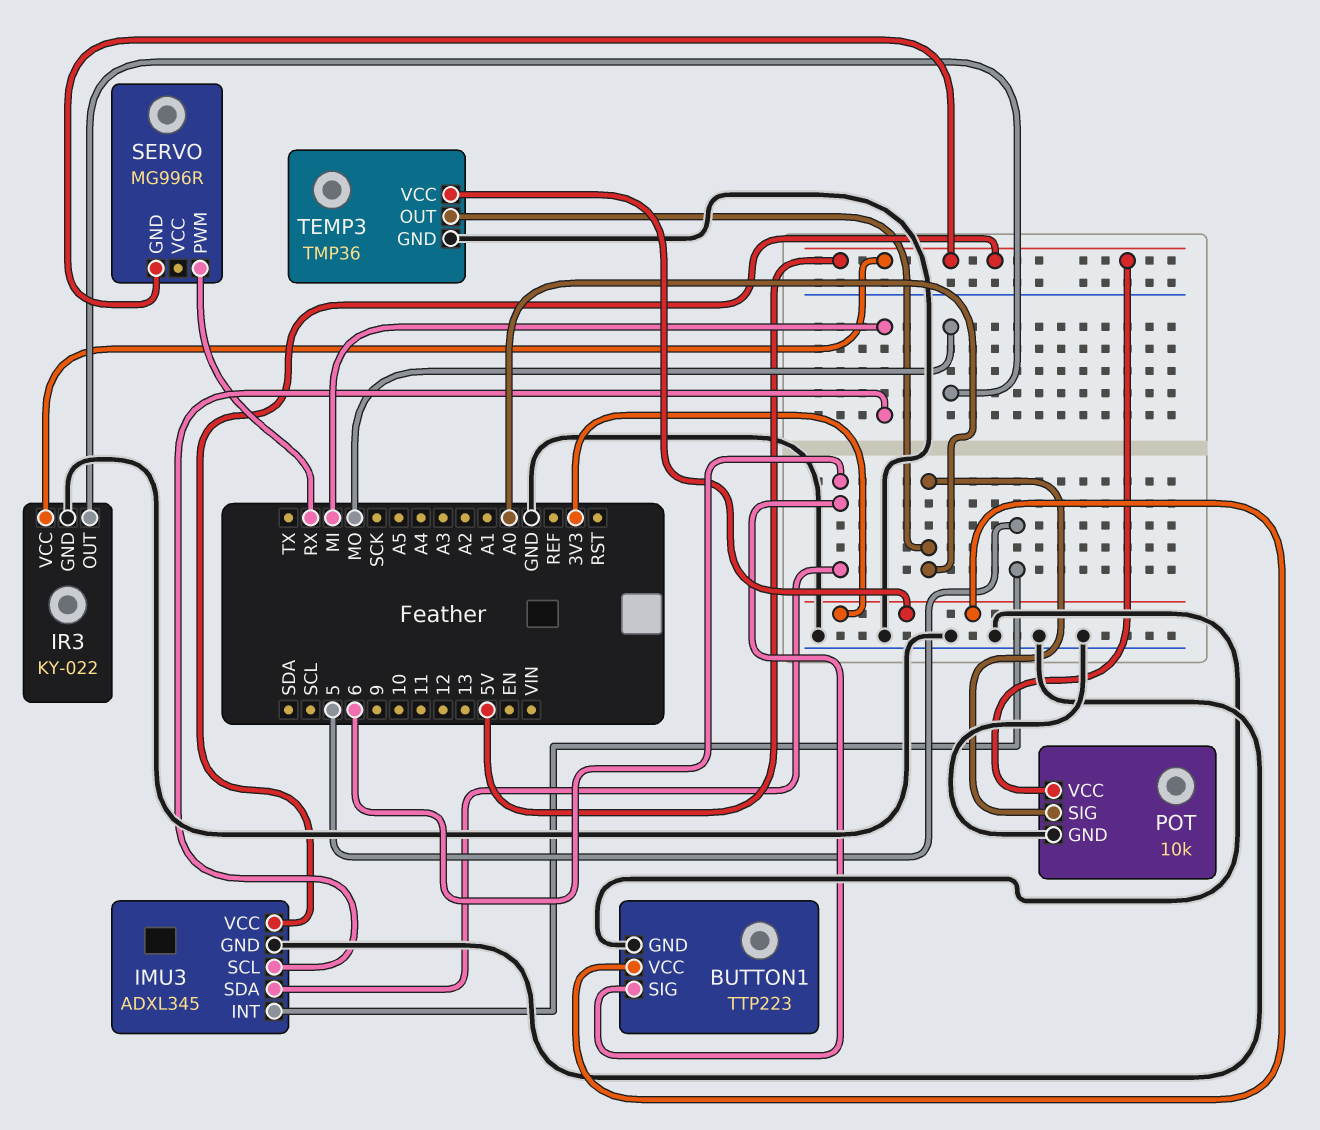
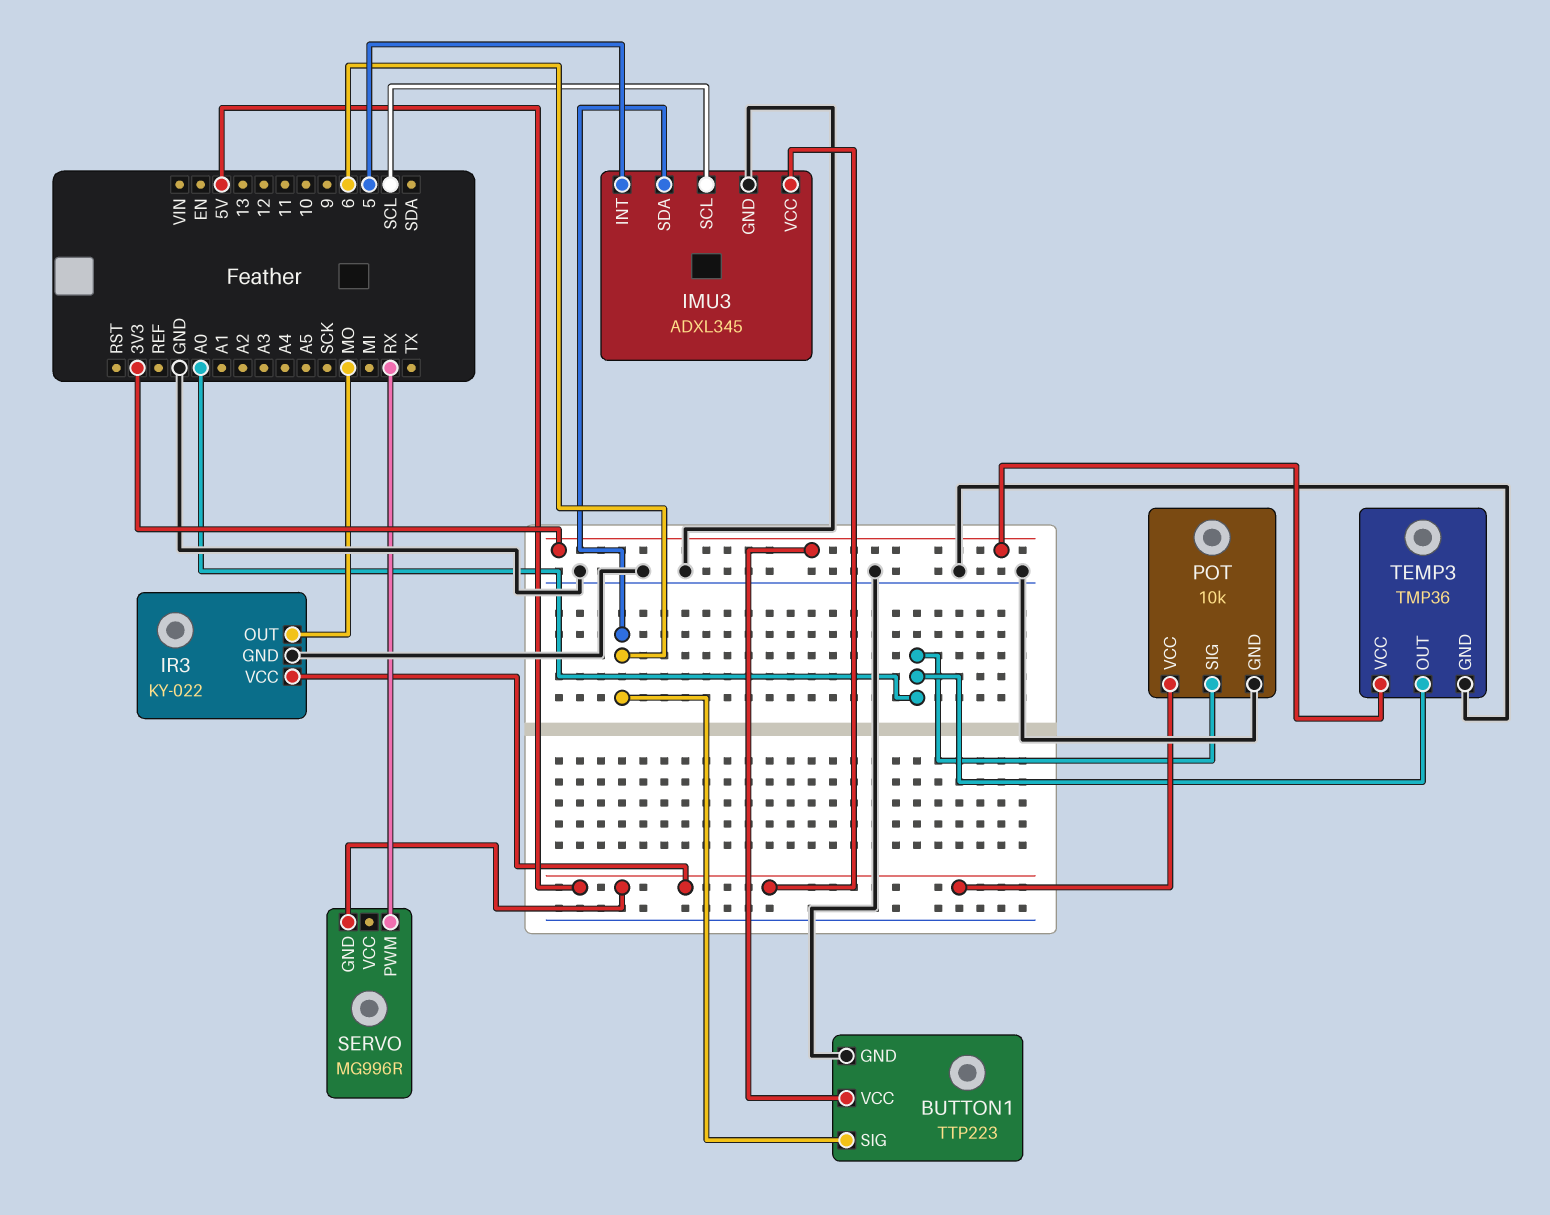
IMU3 pin SCL: MI -> SCL

